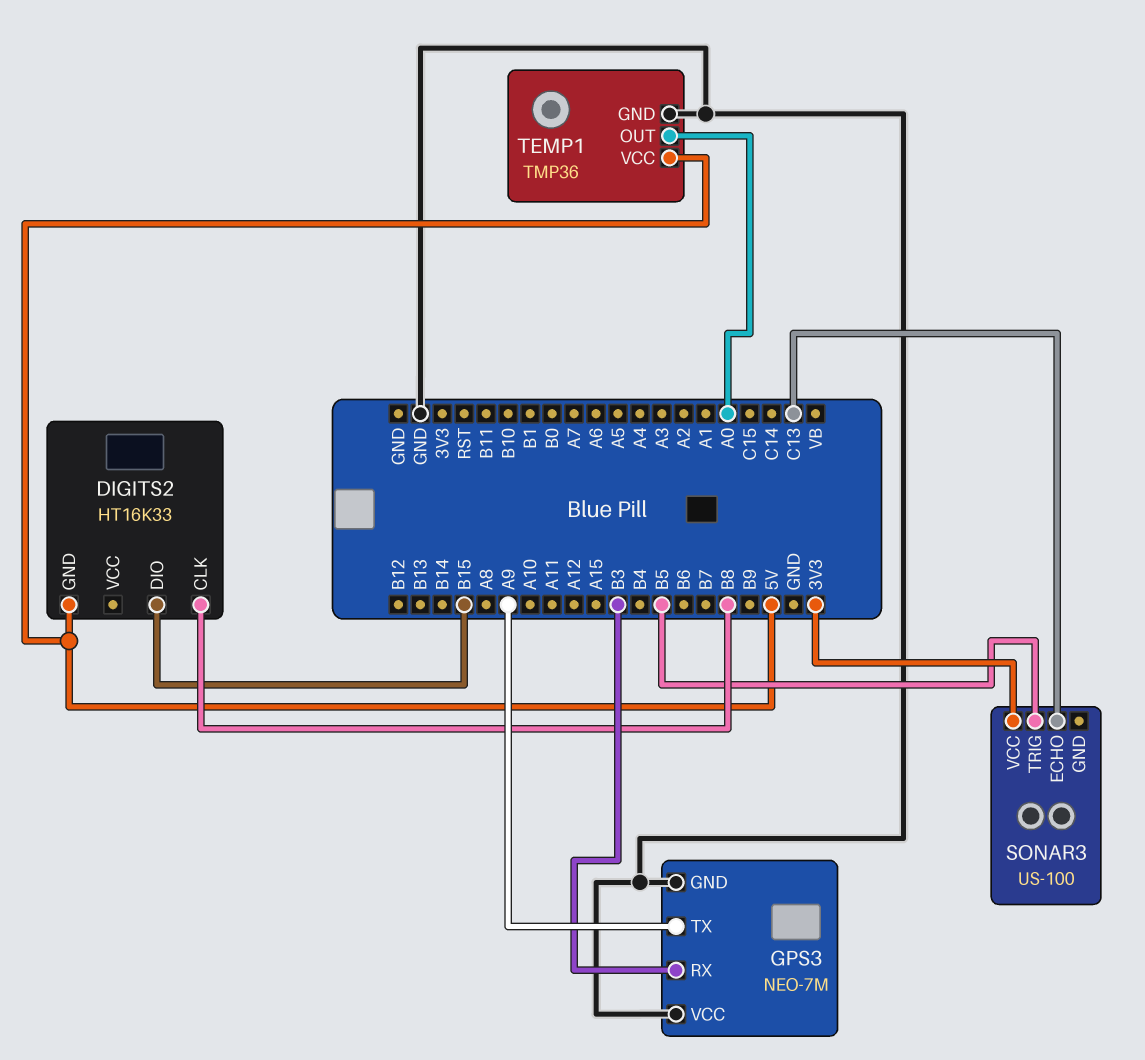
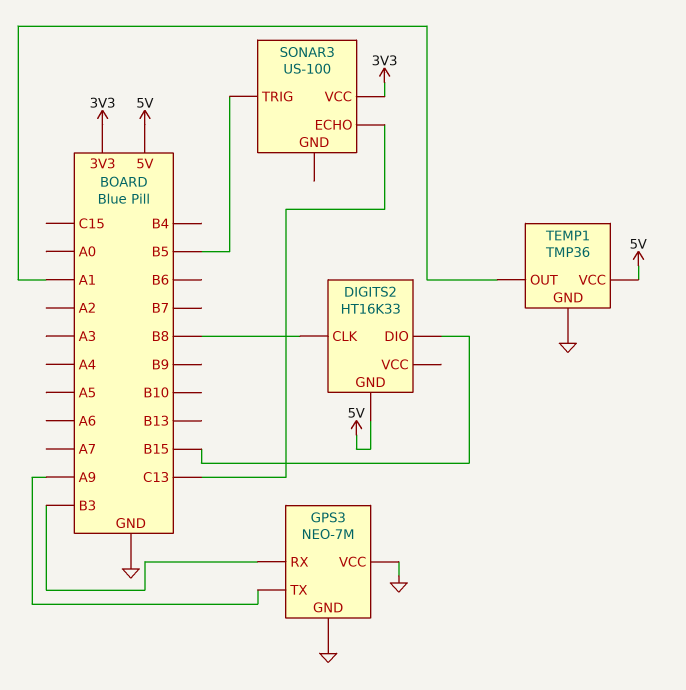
TEMP1 pin OUT: A0 -> A1

